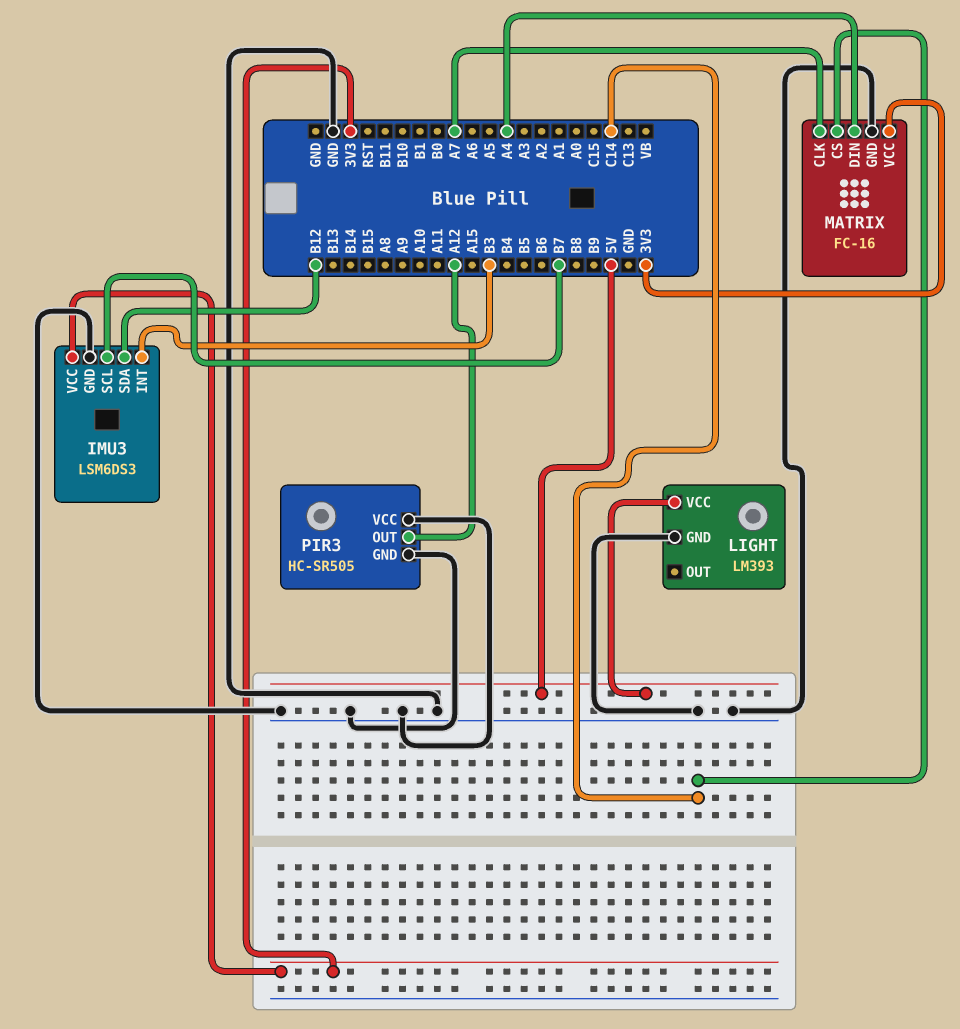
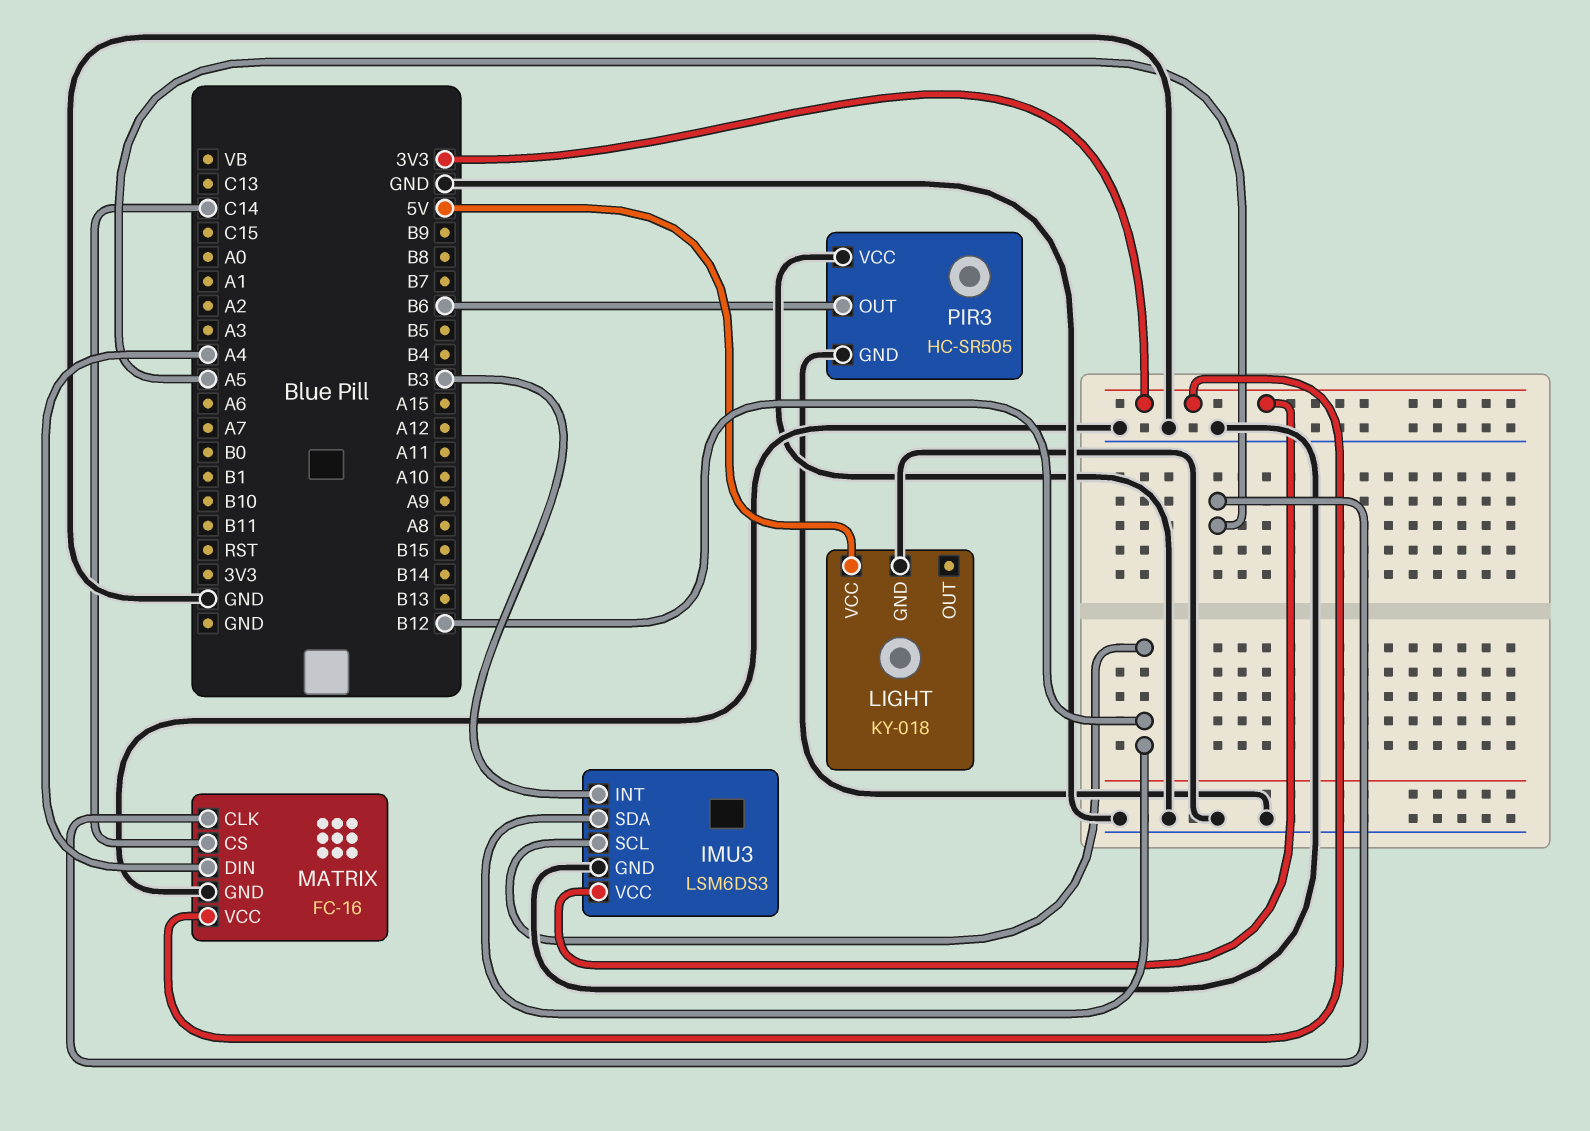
IMU3 pin SCL: B7 -> B12
LIGHT: LM393 -> KY-018
MATRIX pin CLK: A7 -> A5
PIR3 pin OUT: A12 -> B6

